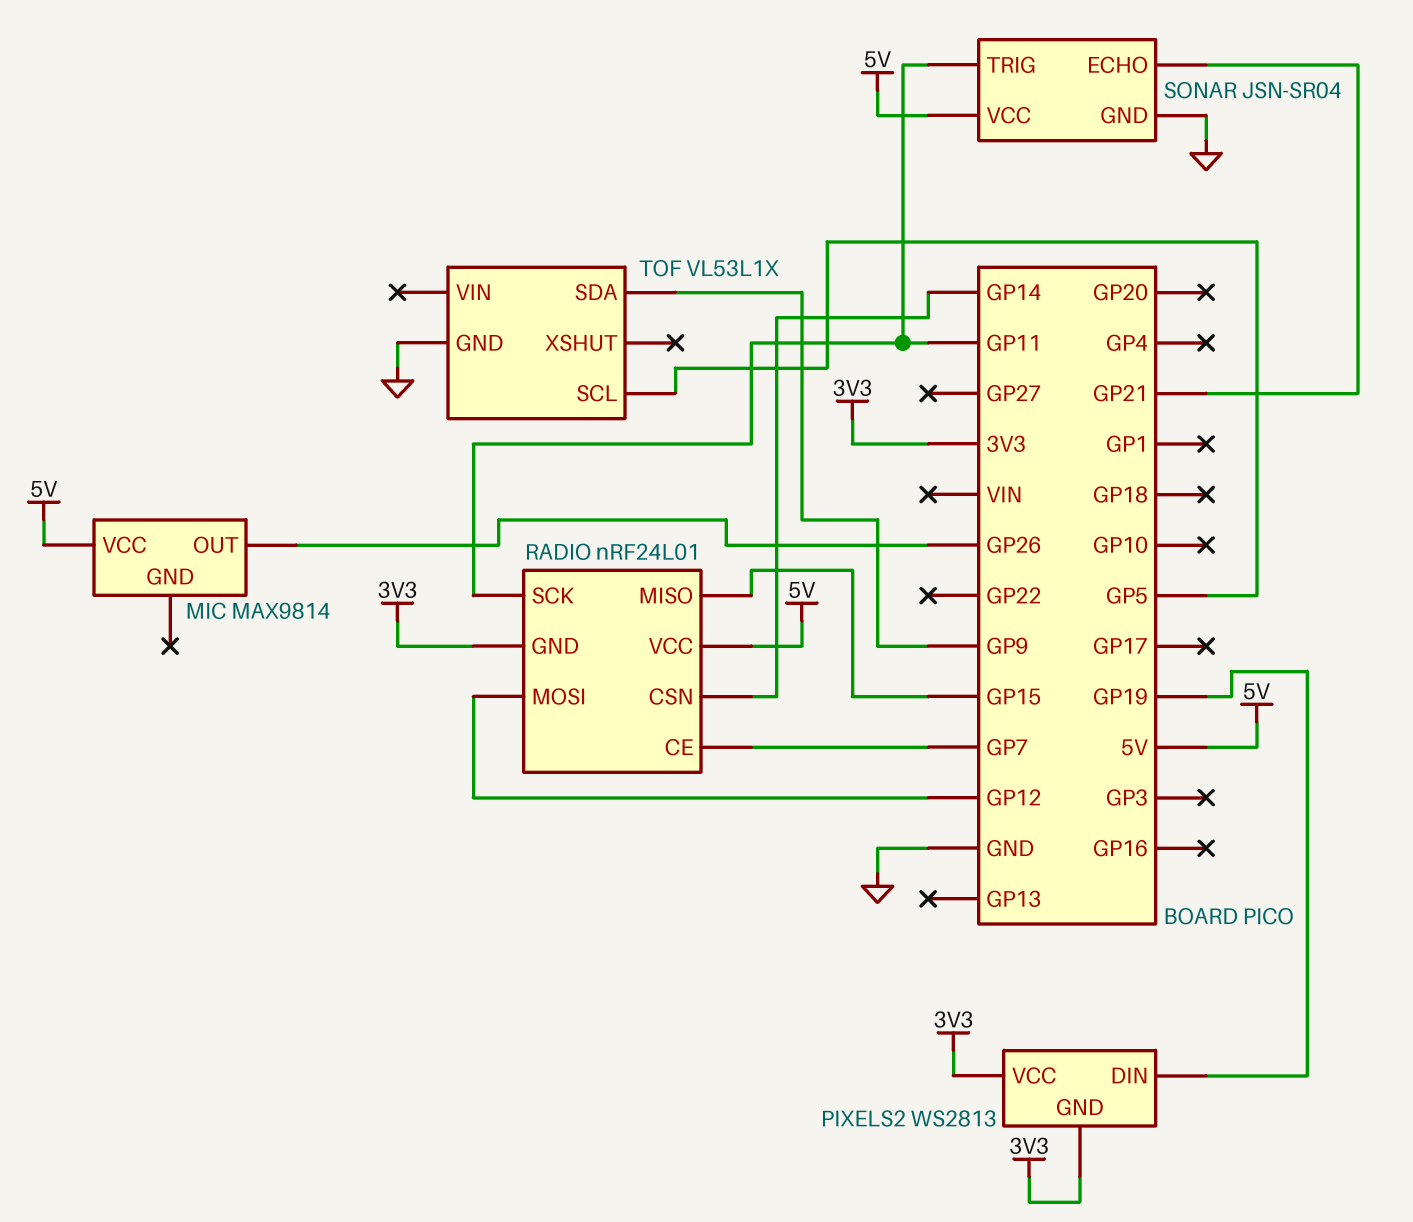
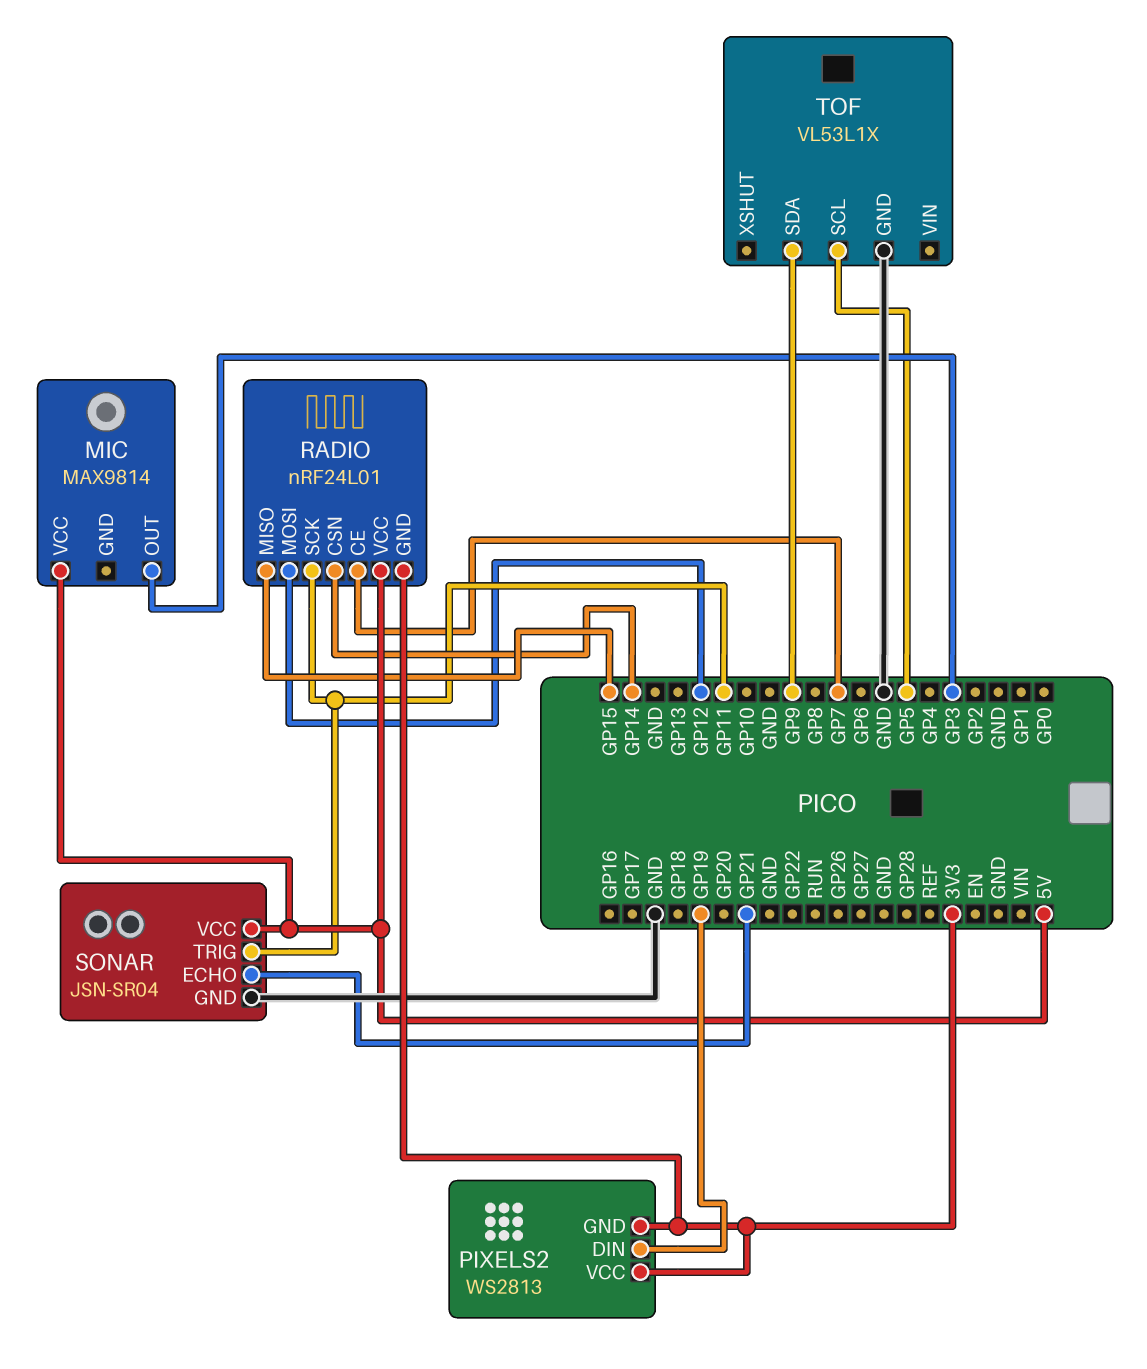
MIC pin OUT: GP26 -> GP3

